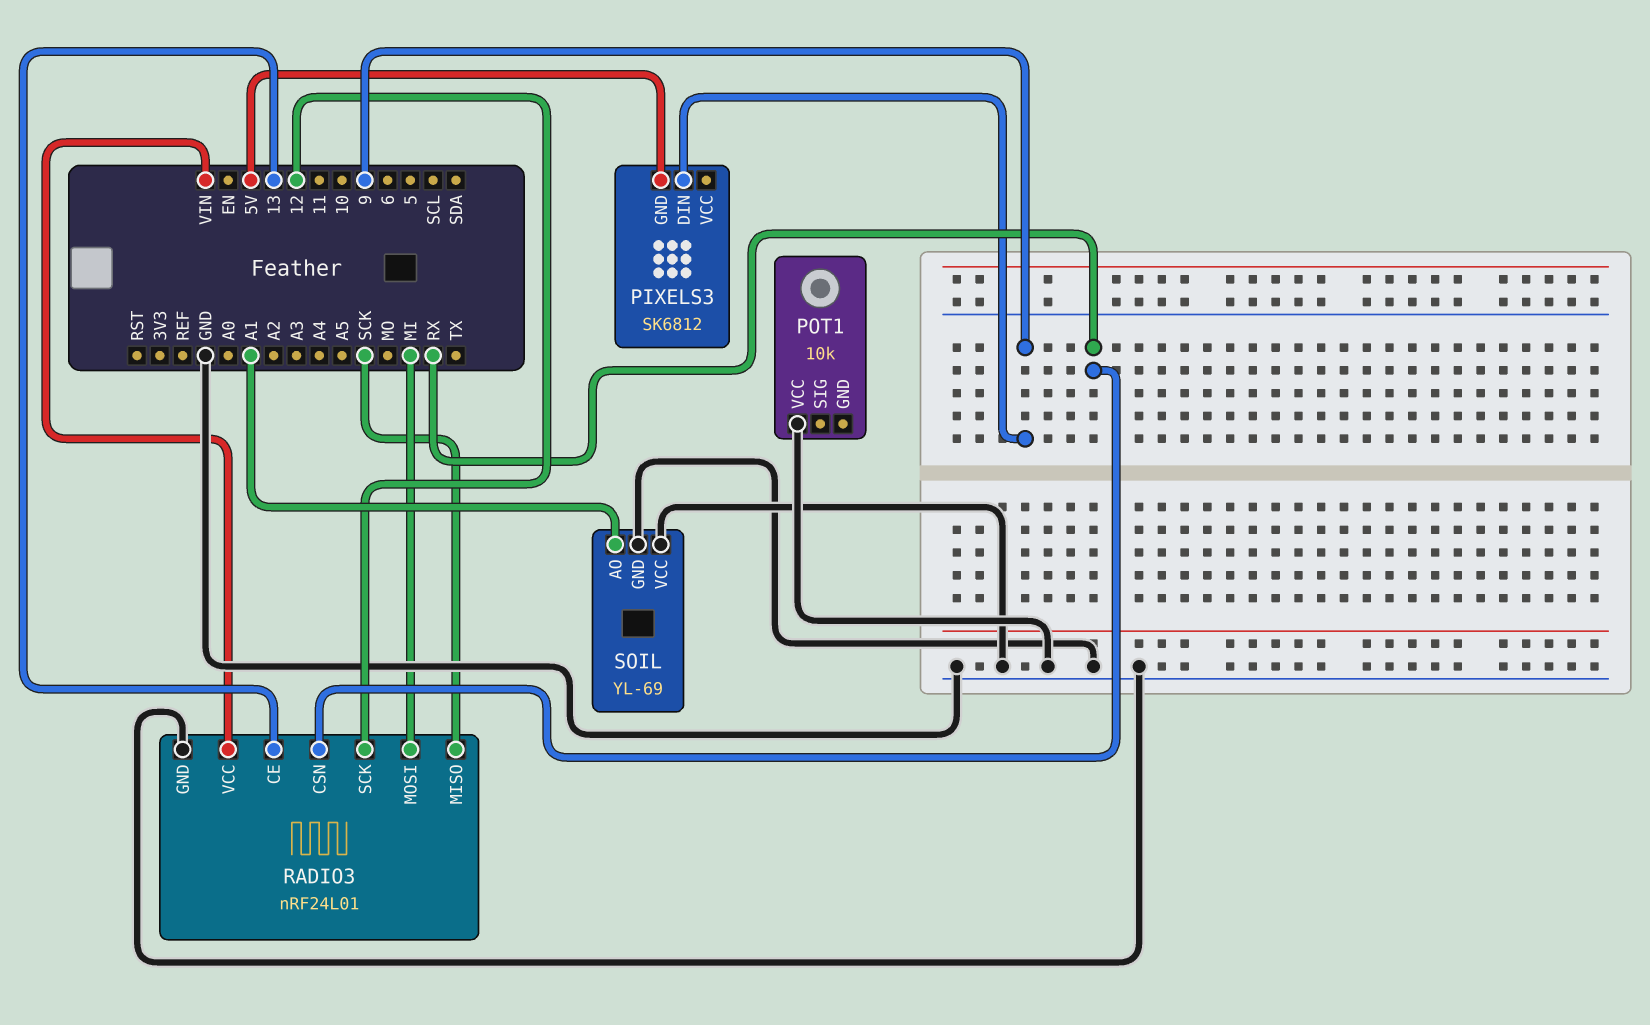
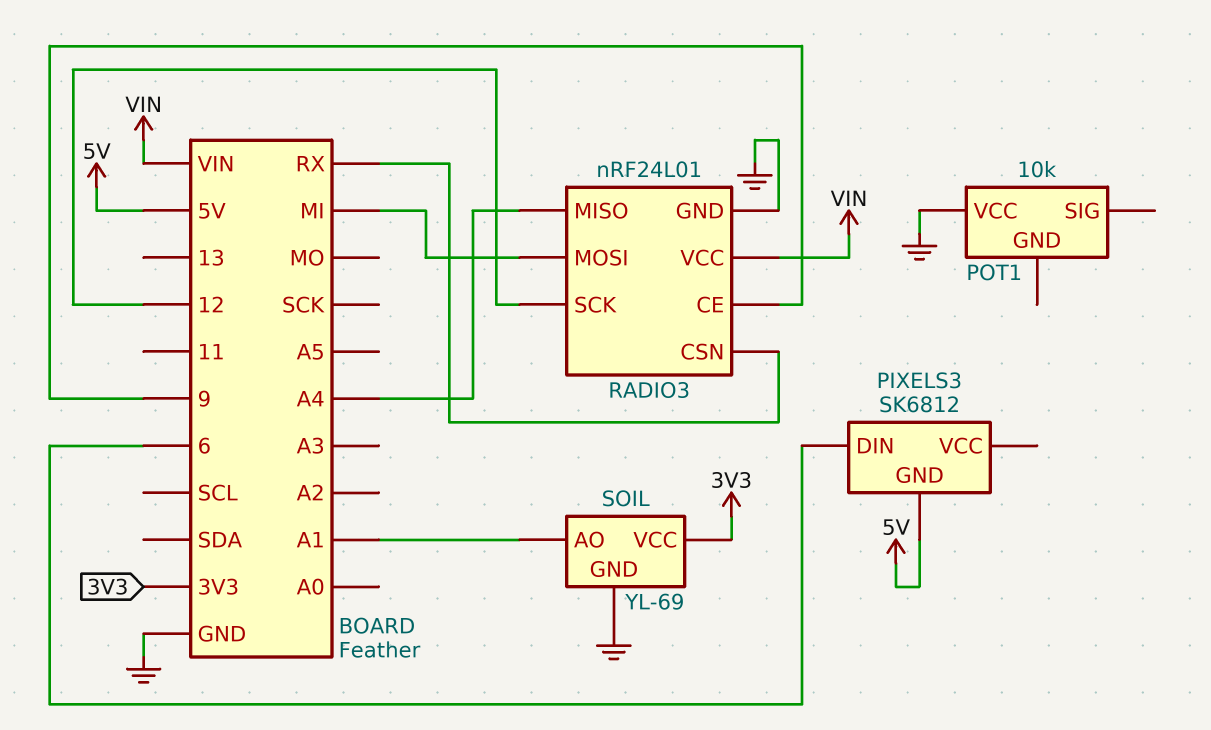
PIXELS3 pin DIN: 9 -> 6
RADIO3 pin CE: 13 -> 9
RADIO3 pin MISO: SCK -> A4
SOIL pin VCC: GND -> 3V3

